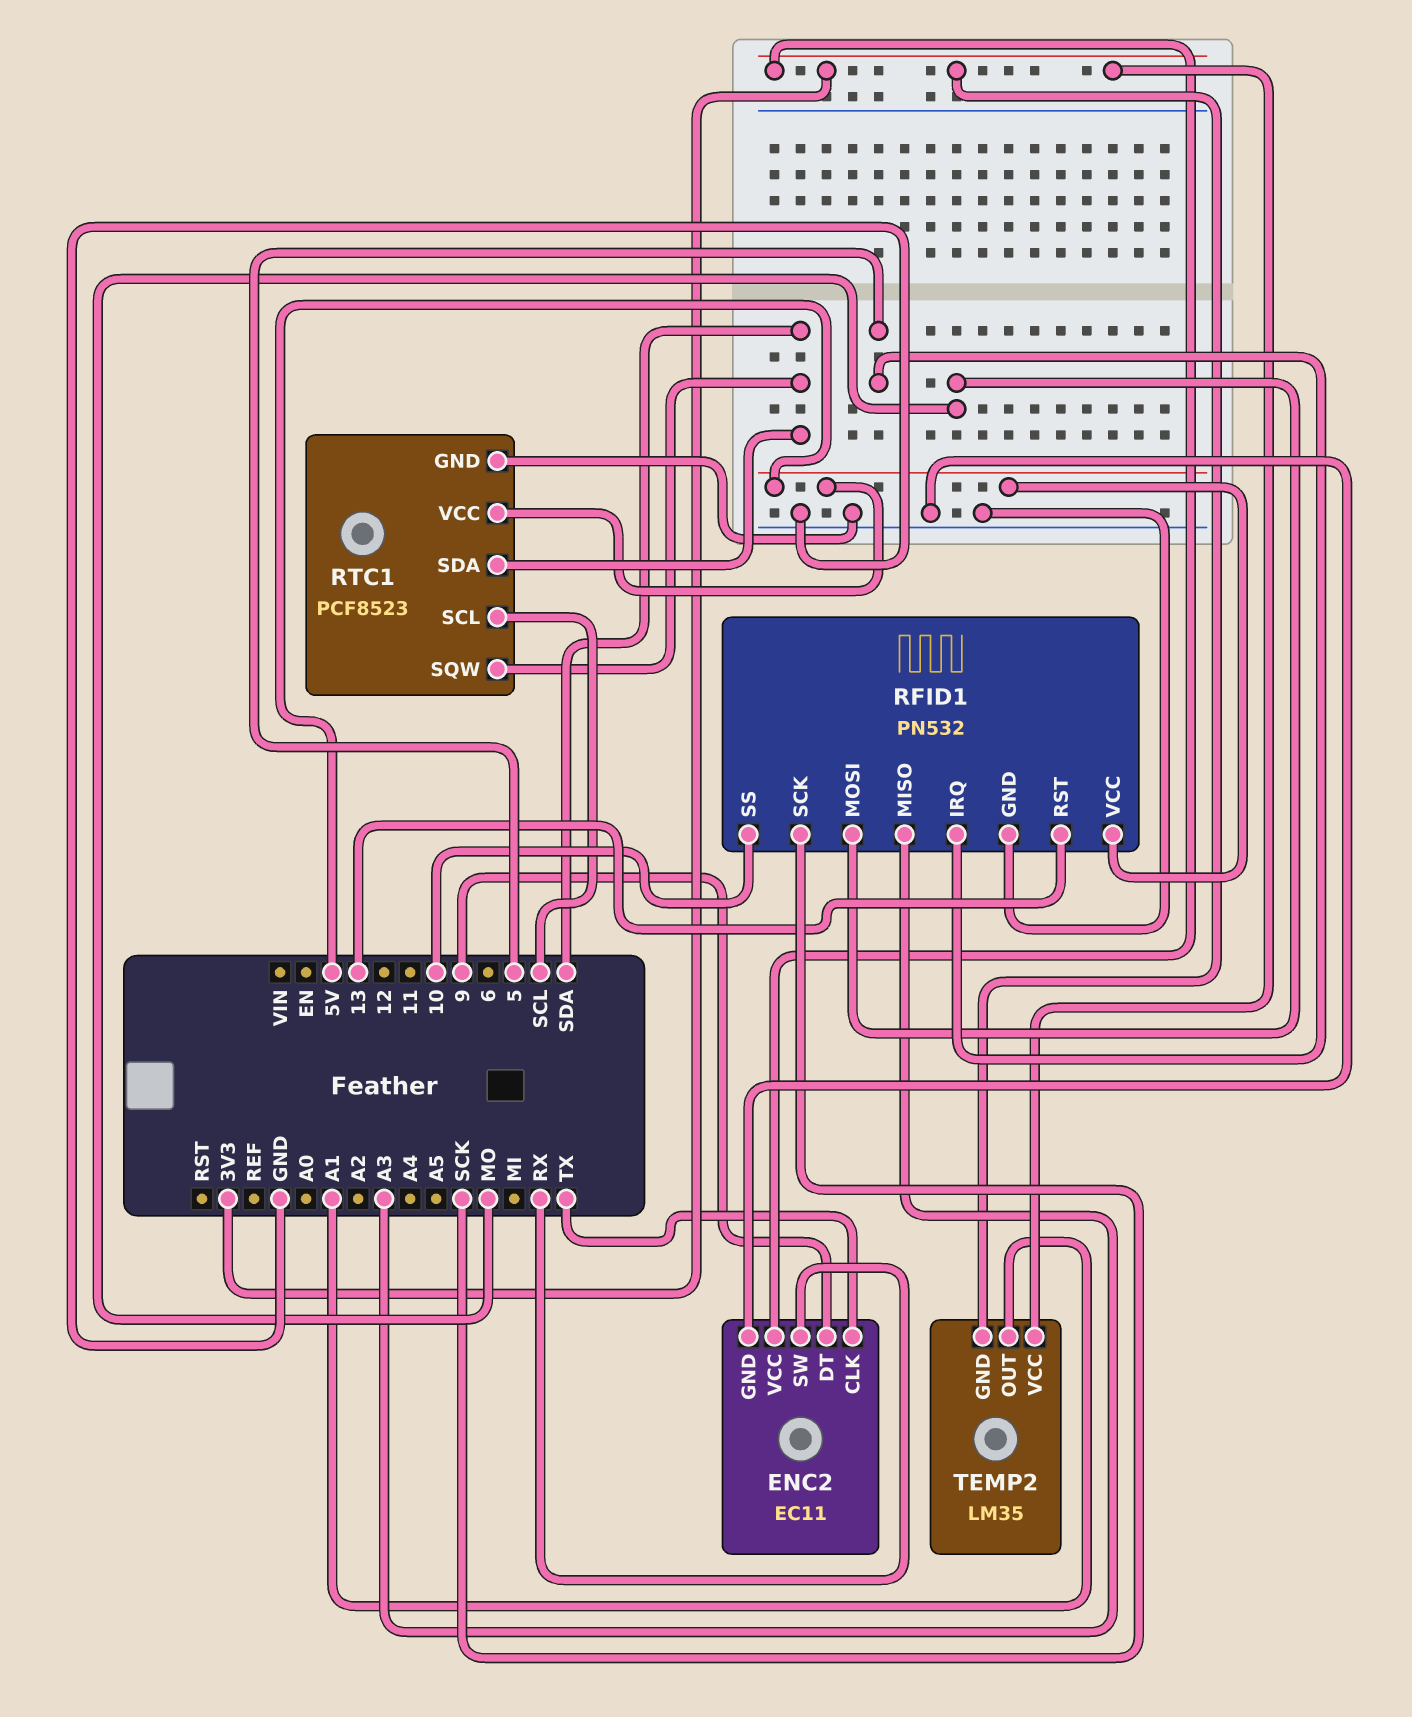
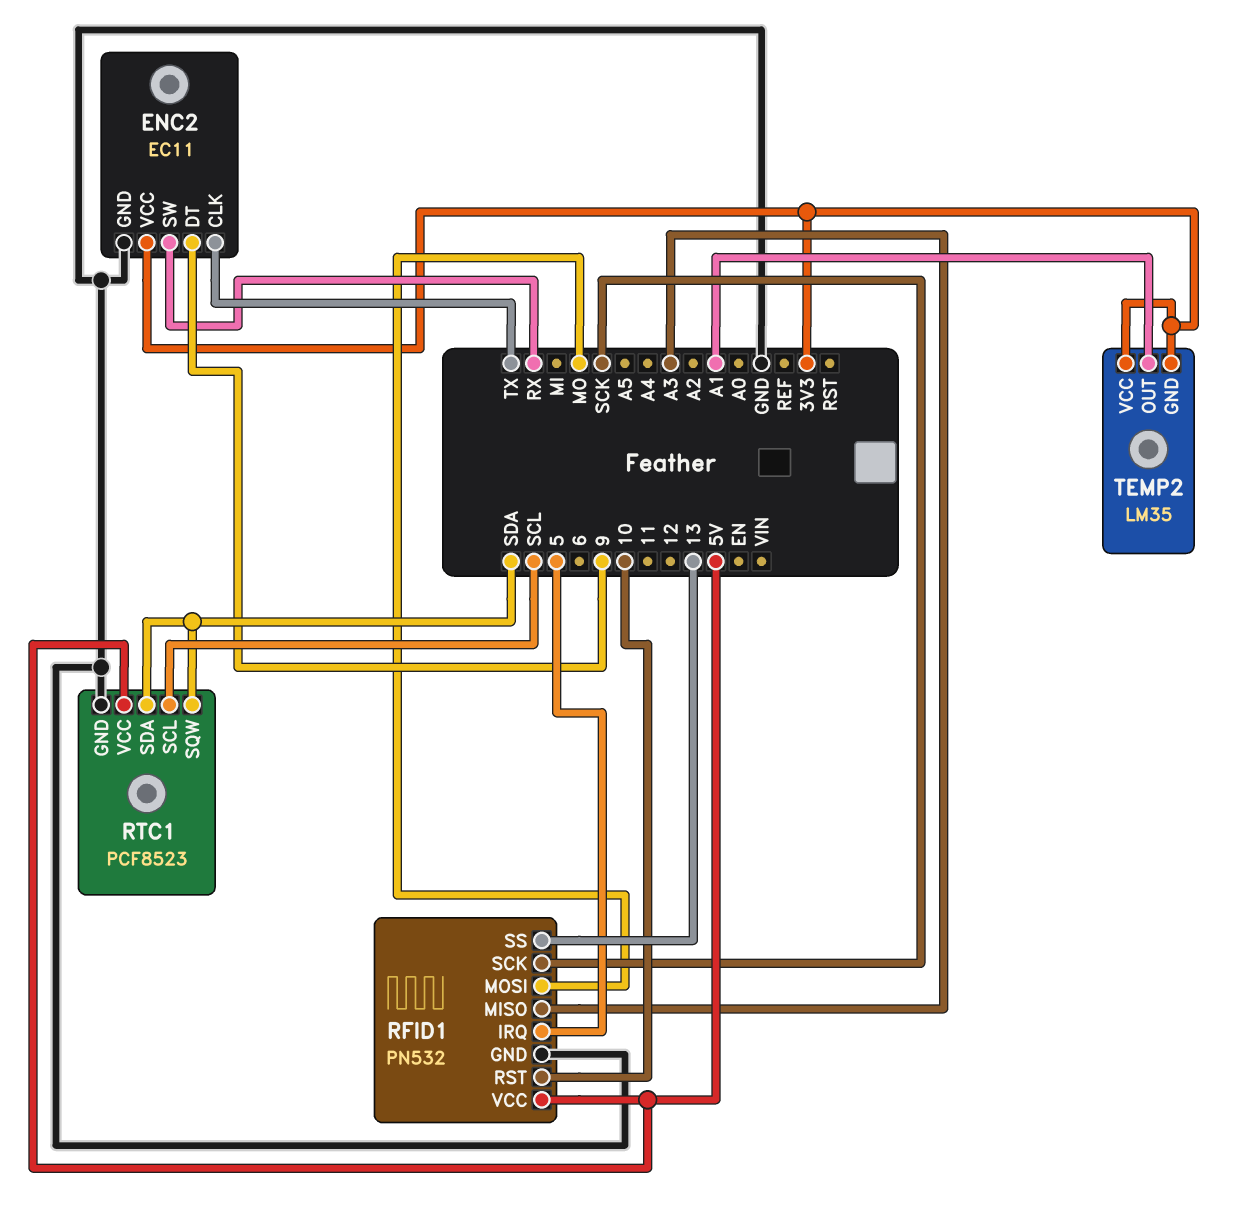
RFID1 pin RST: 13 -> 10
RFID1 pin SS: 10 -> 13

